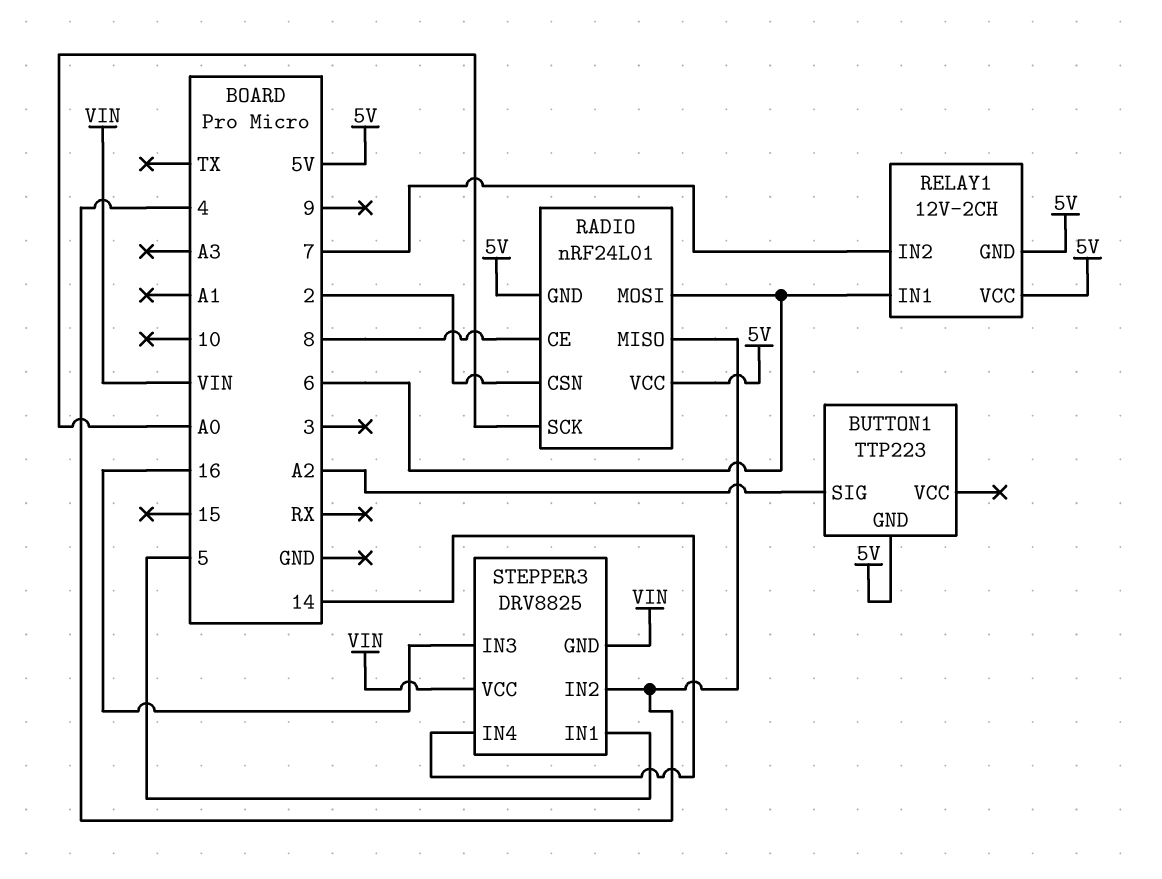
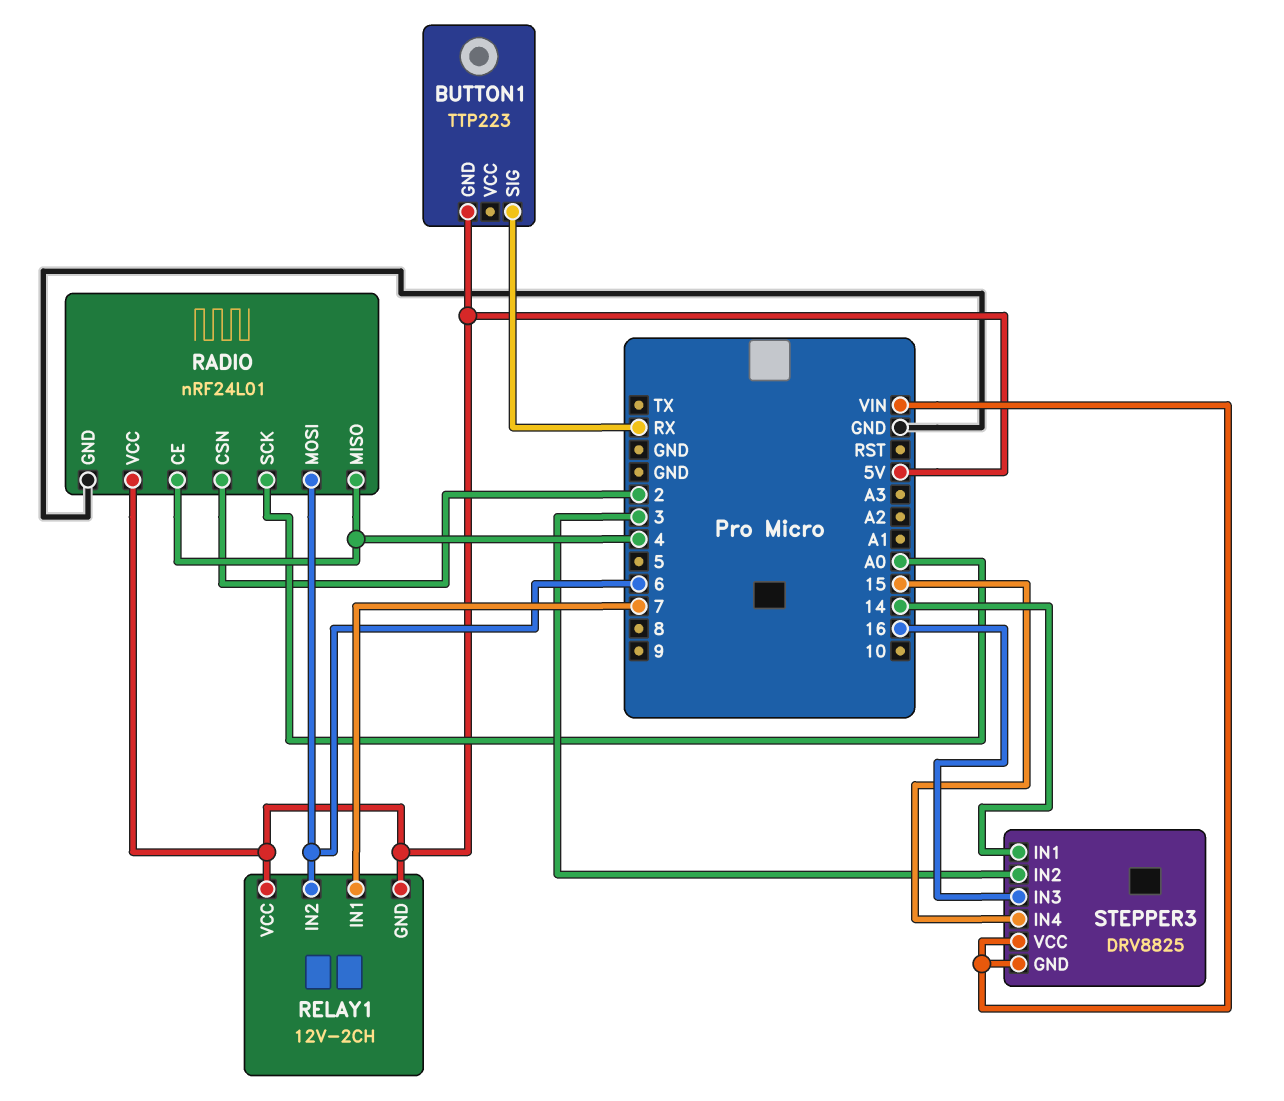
BUTTON1 pin SIG: A2 -> RX
RADIO pin CE: 8 -> 4
RADIO pin GND: 5V -> GND
RELAY1 pin IN1: 6 -> 7
RELAY1 pin IN2: 7 -> 6
STEPPER3 pin IN1: 5 -> 14
STEPPER3 pin IN2: 4 -> 3
STEPPER3 pin IN4: 14 -> 15

